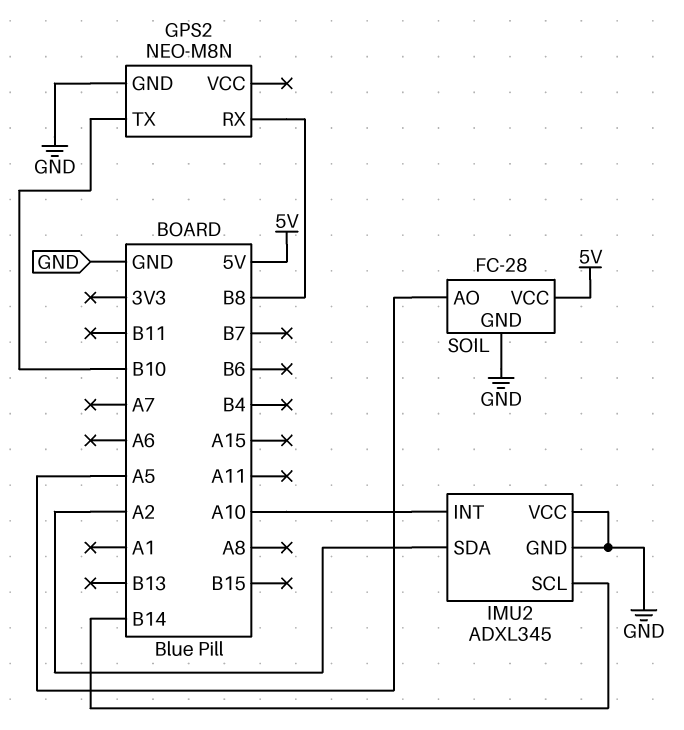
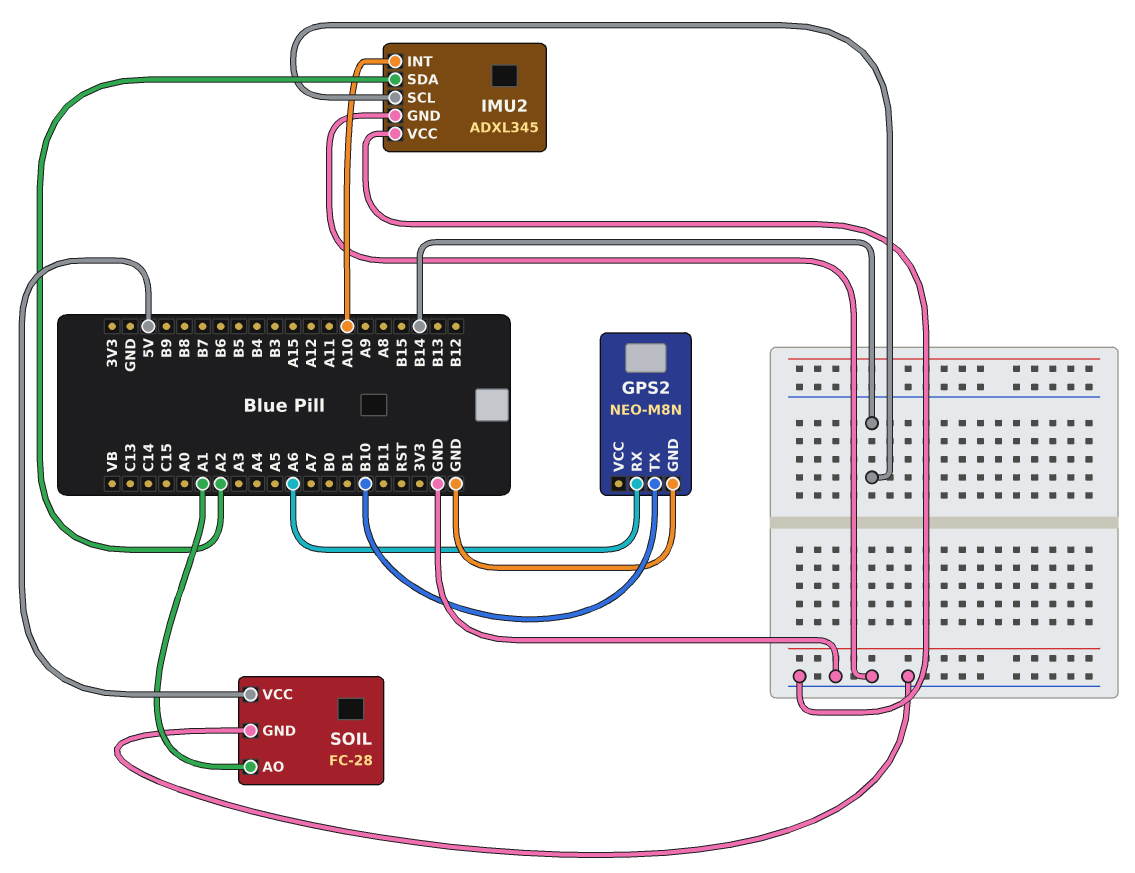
GPS2 pin RX: B8 -> A6
SOIL pin AO: A5 -> A1

